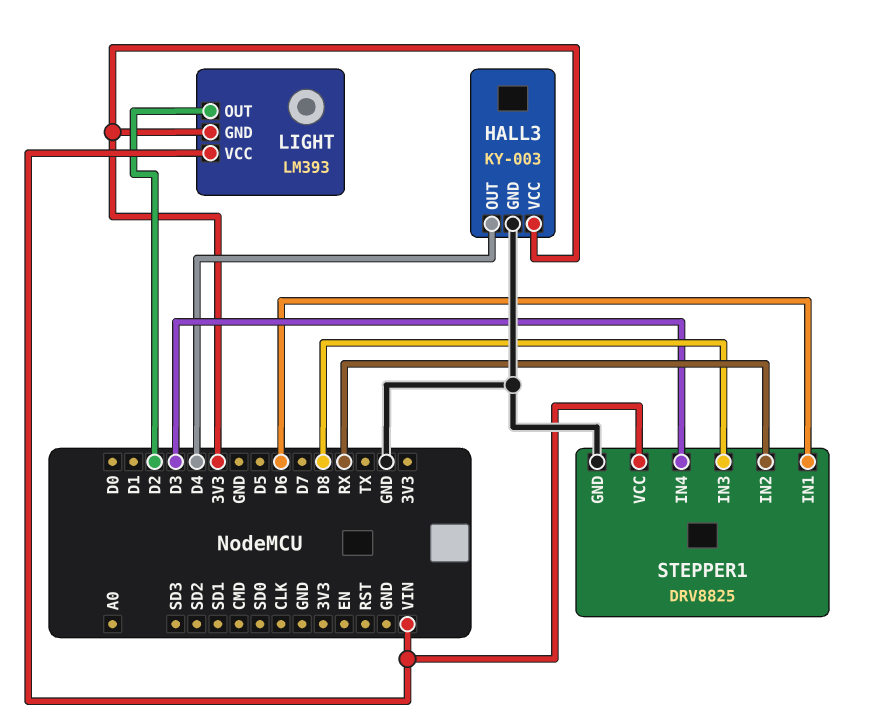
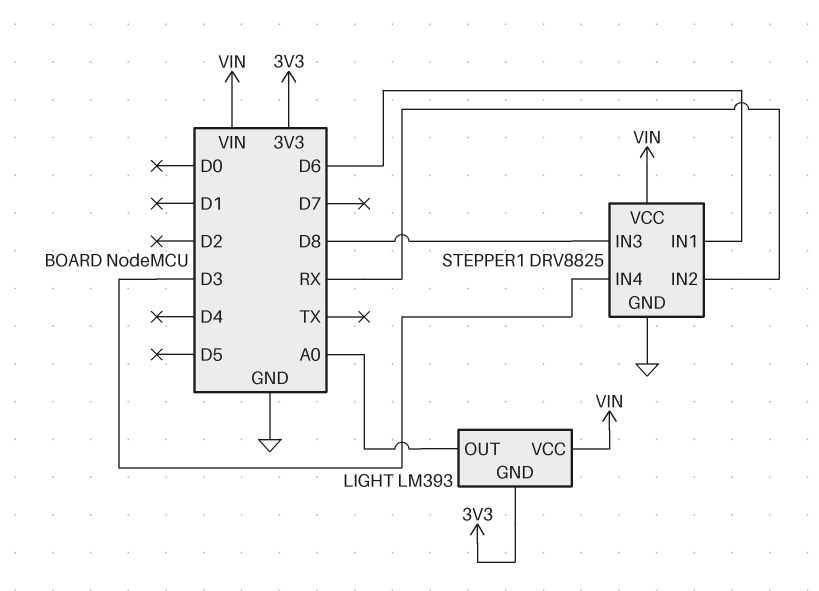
HALL3: KY-003 -> none
HALL3 pin GND: GND -> none
HALL3 pin OUT: D4 -> none
HALL3 pin VCC: 3V3 -> none
LIGHT pin OUT: D2 -> A0

